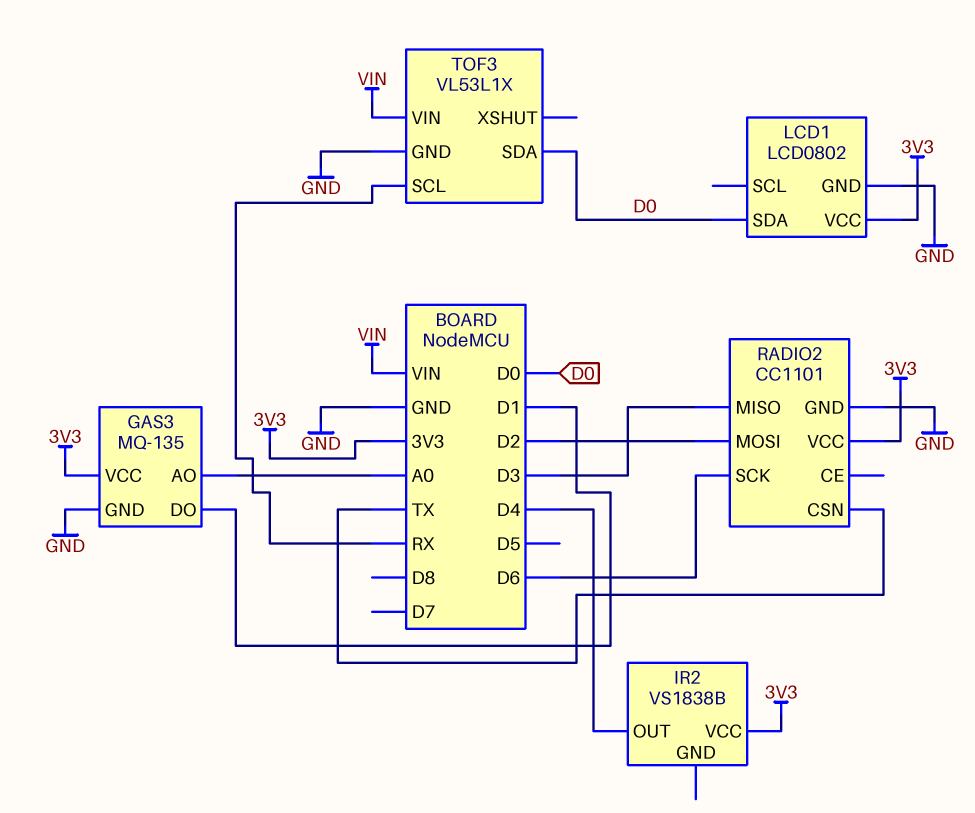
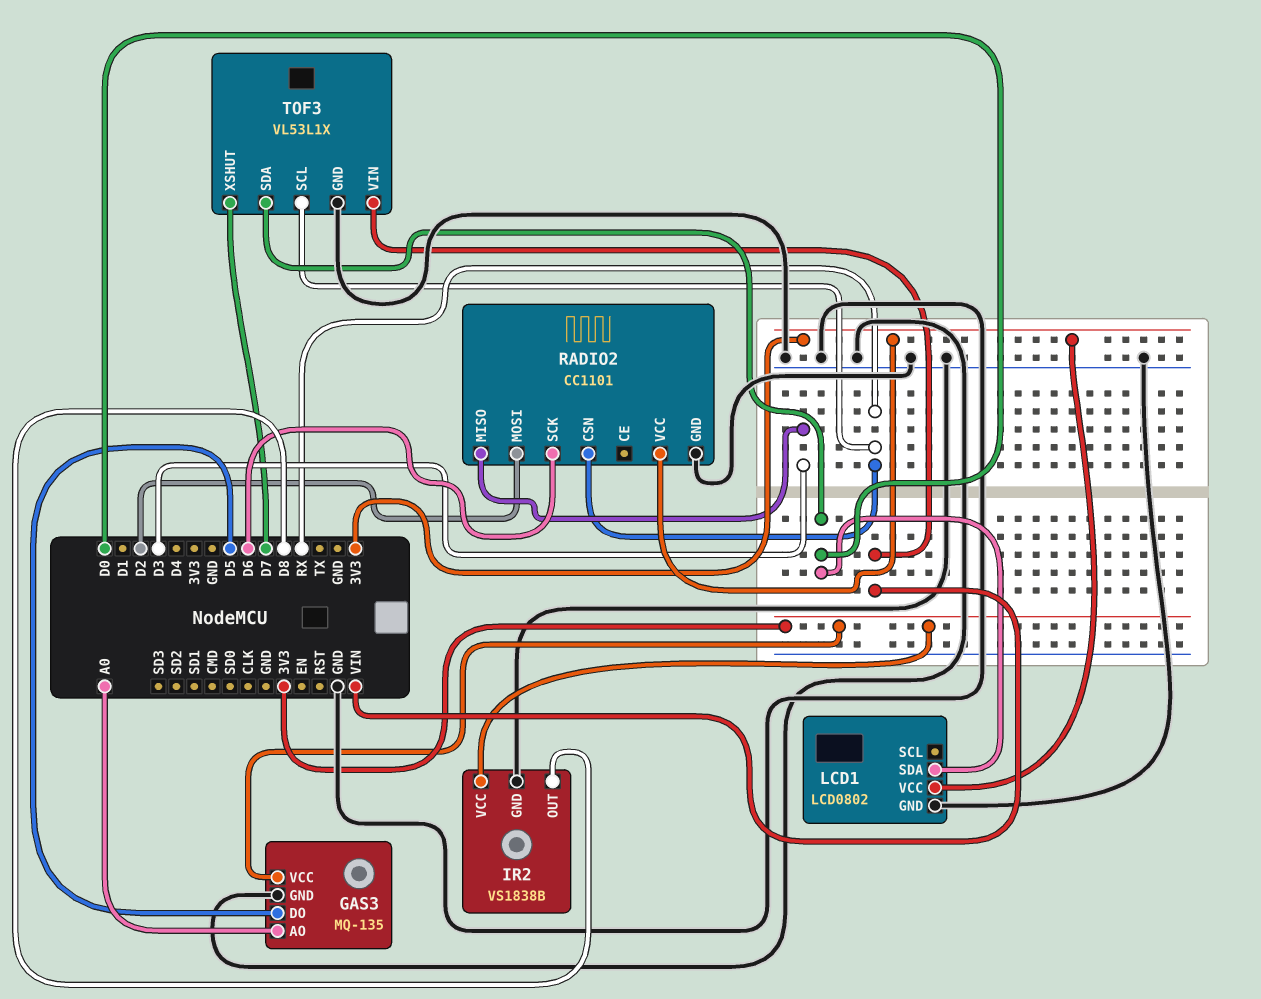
GAS3 pin DO: D1 -> D5
IR2 pin GND: none -> GND
IR2 pin OUT: D4 -> D8
RADIO2 pin CSN: TX -> RX
TOF3 pin XSHUT: none -> D7

